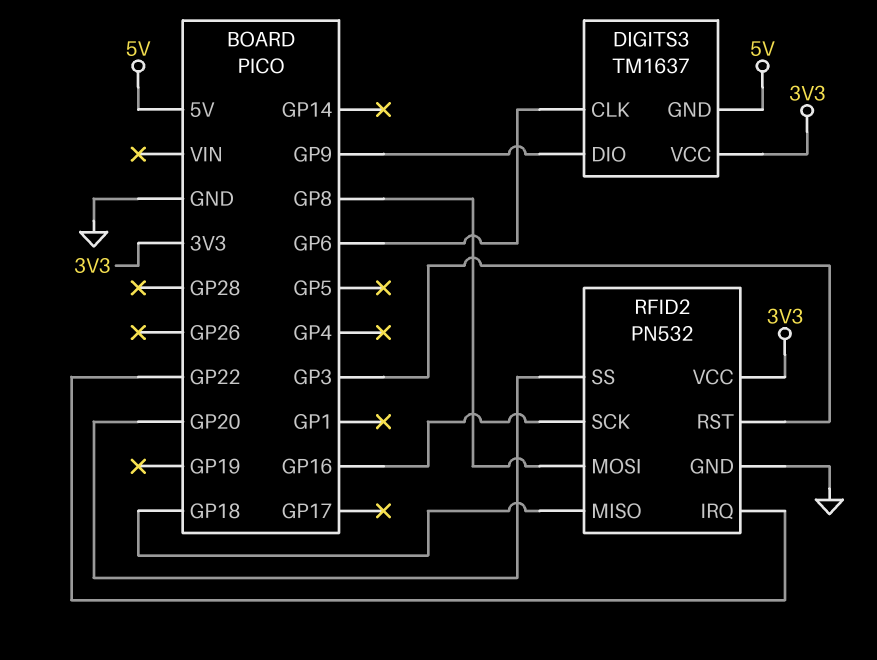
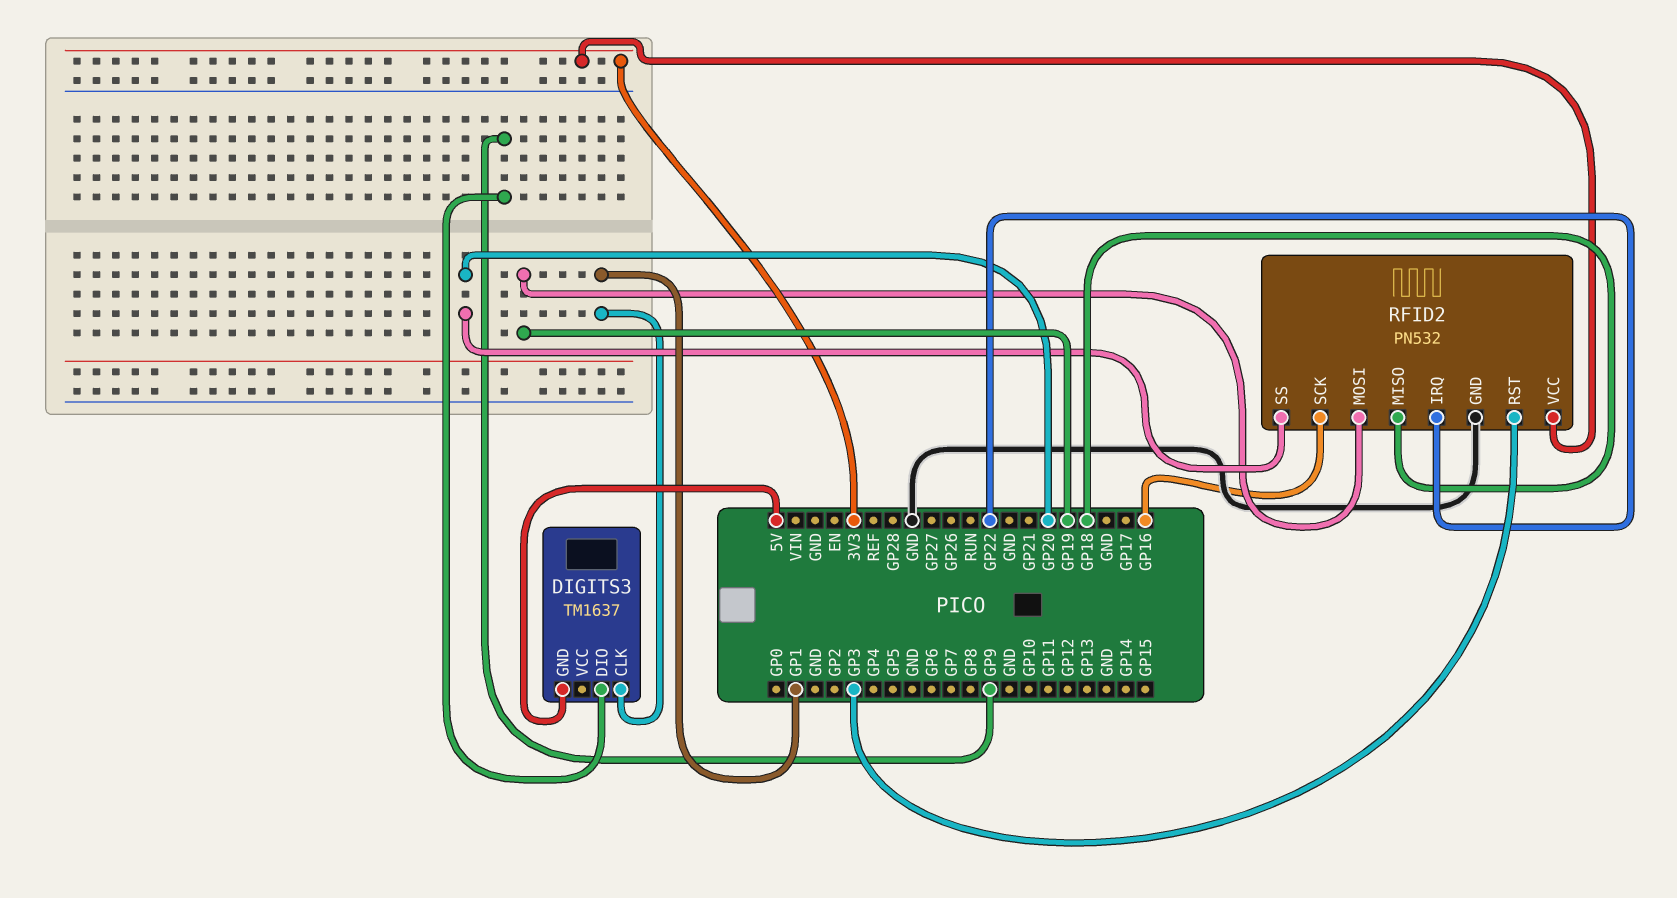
DIGITS3 pin CLK: GP6 -> GP1
DIGITS3 pin VCC: 3V3 -> none
RFID2 pin MOSI: GP8 -> GP19

